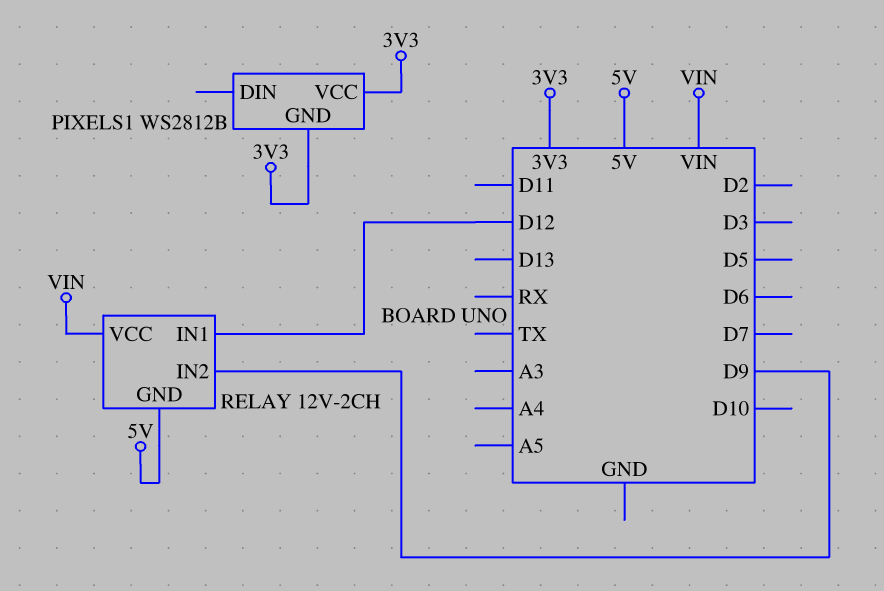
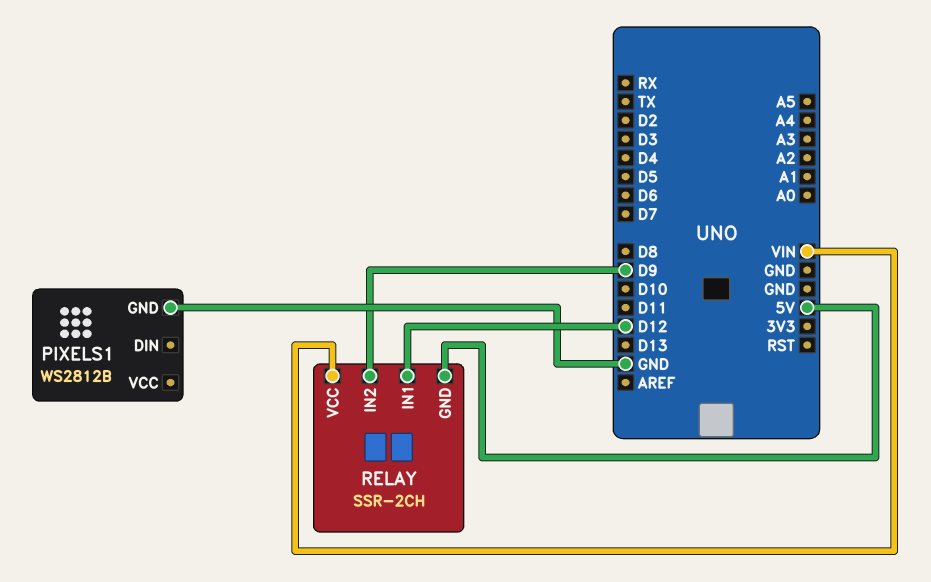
PIXELS1 pin GND: 3V3 -> GND
PIXELS1 pin VCC: 3V3 -> none
RELAY: 12V-2CH -> SSR-2CH

